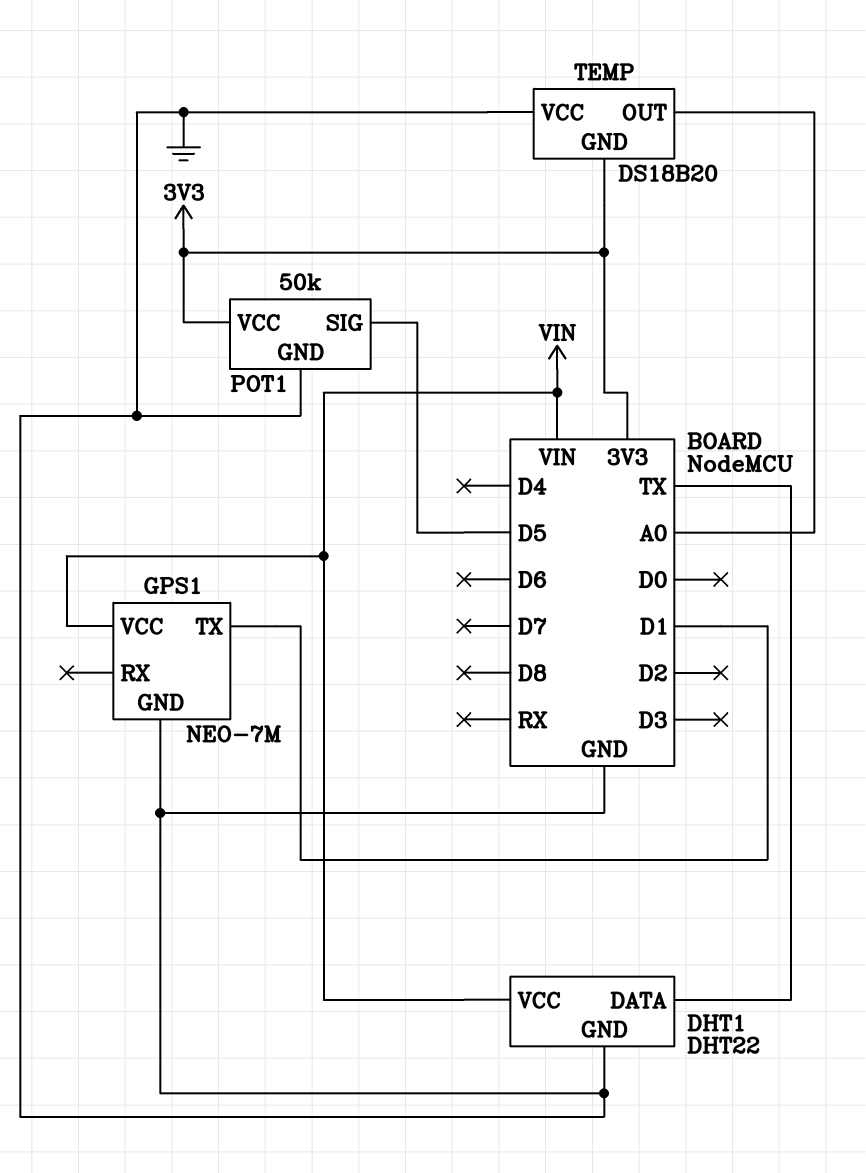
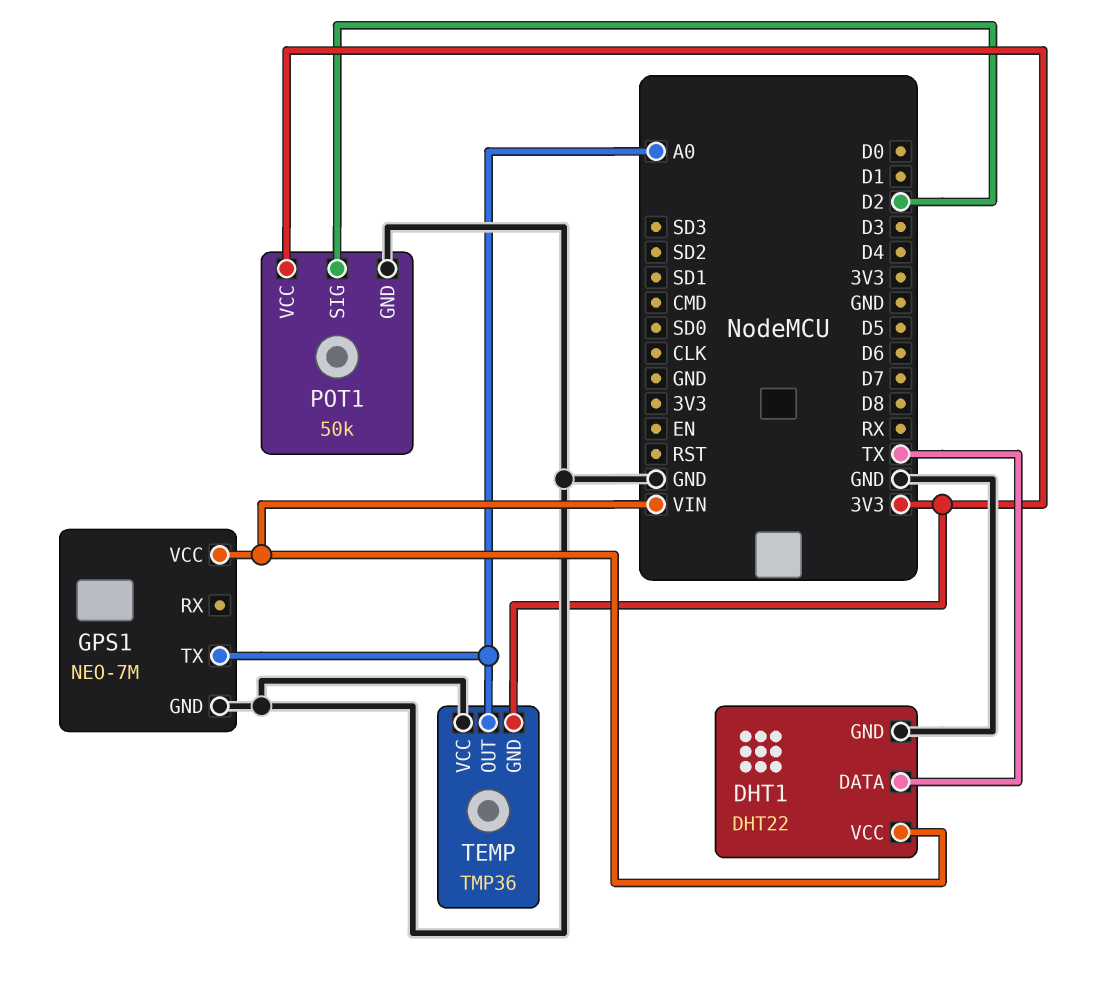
GPS1 pin TX: D1 -> A0
POT1 pin SIG: D5 -> D2
TEMP: DS18B20 -> TMP36

